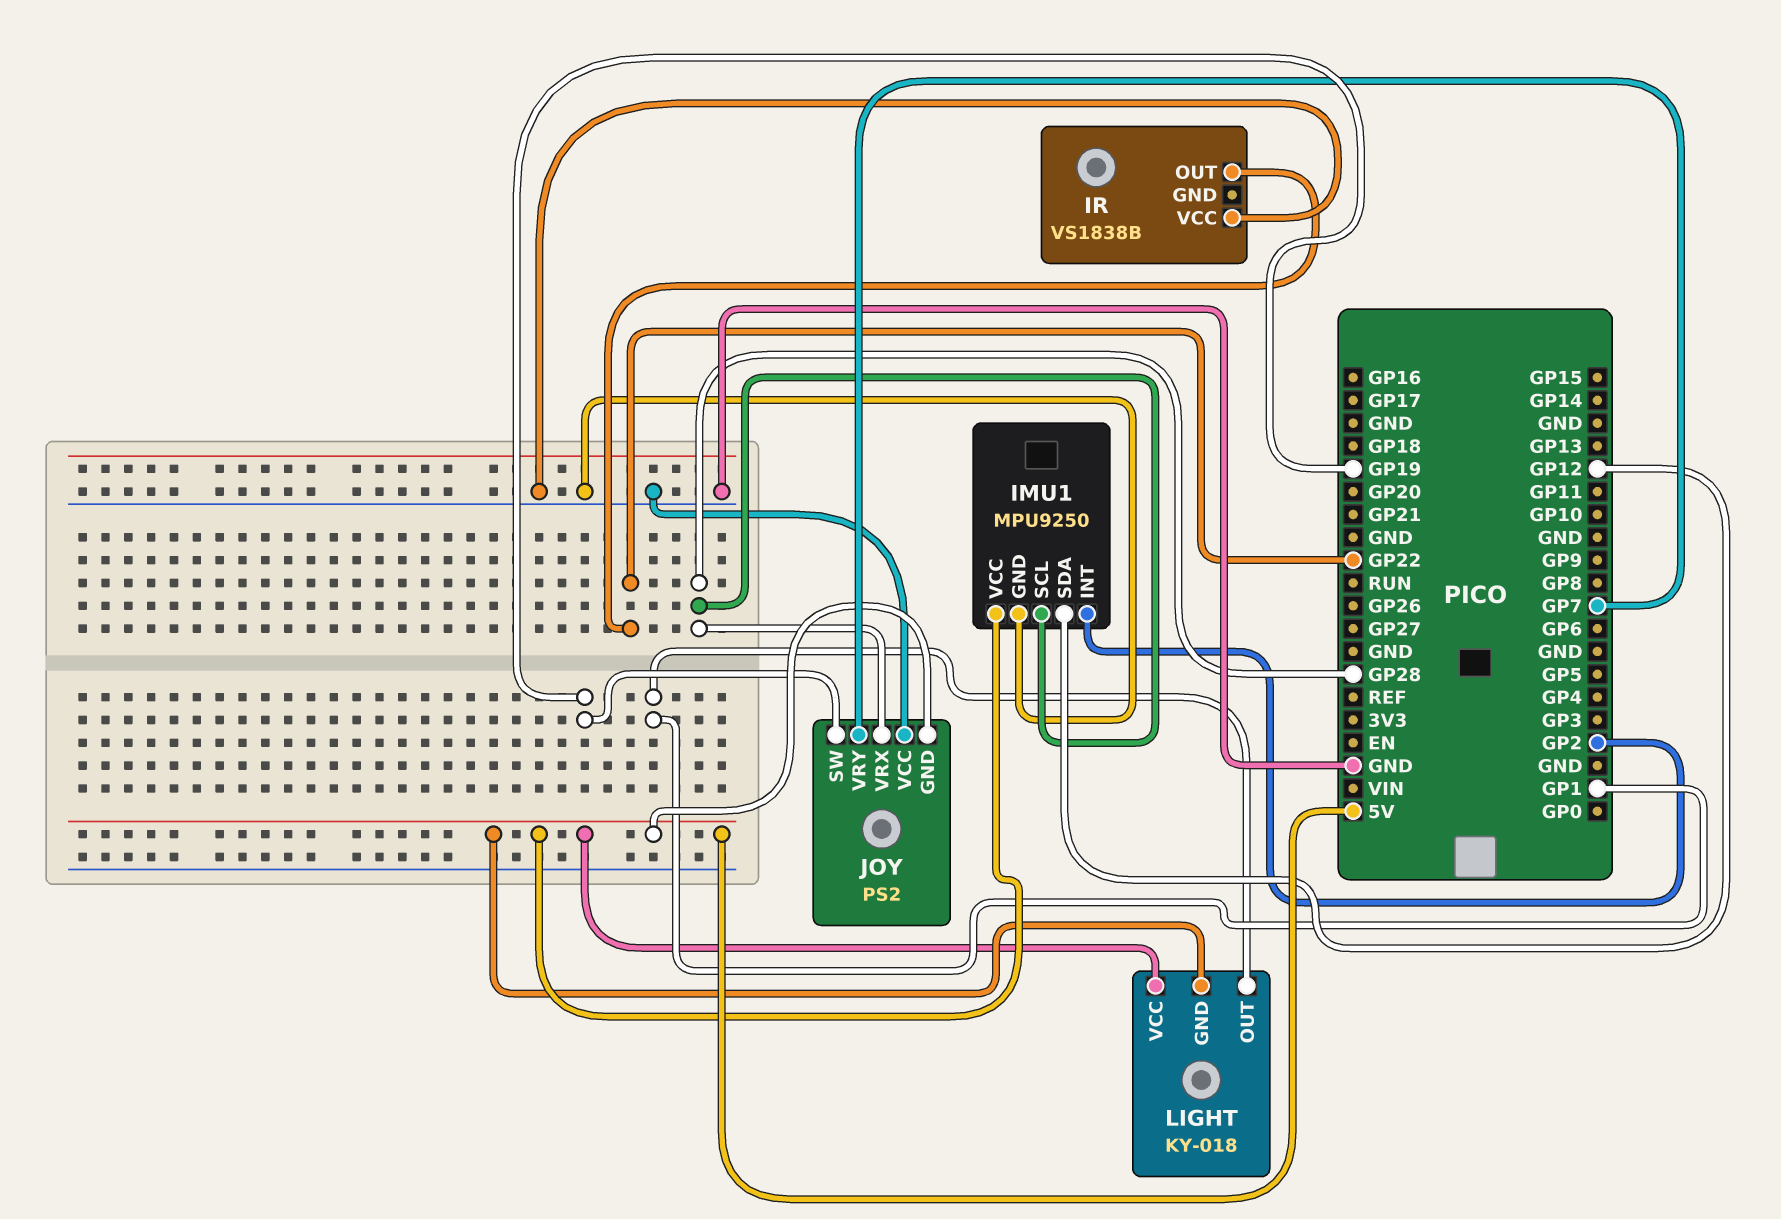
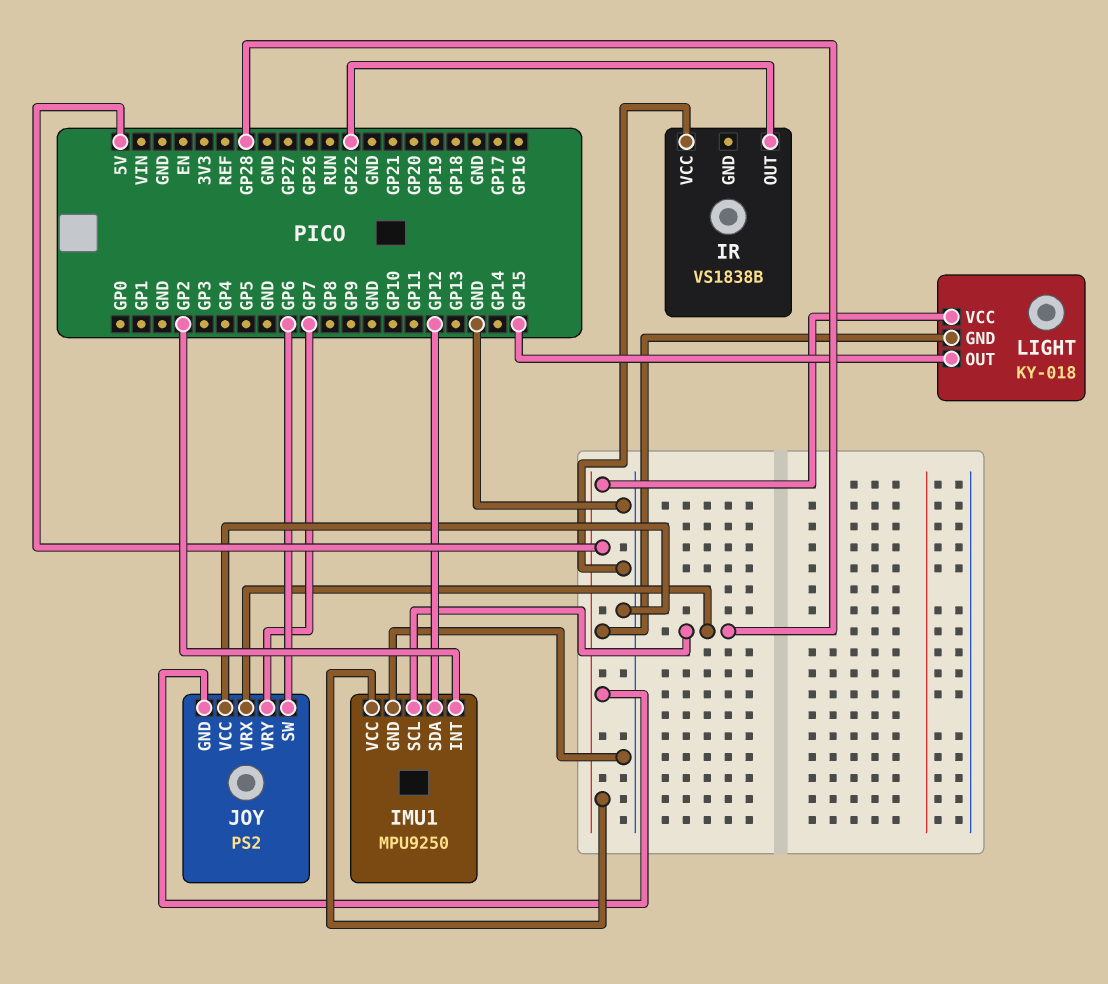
JOY pin SW: GP19 -> GP6
LIGHT pin OUT: GP1 -> GP15

